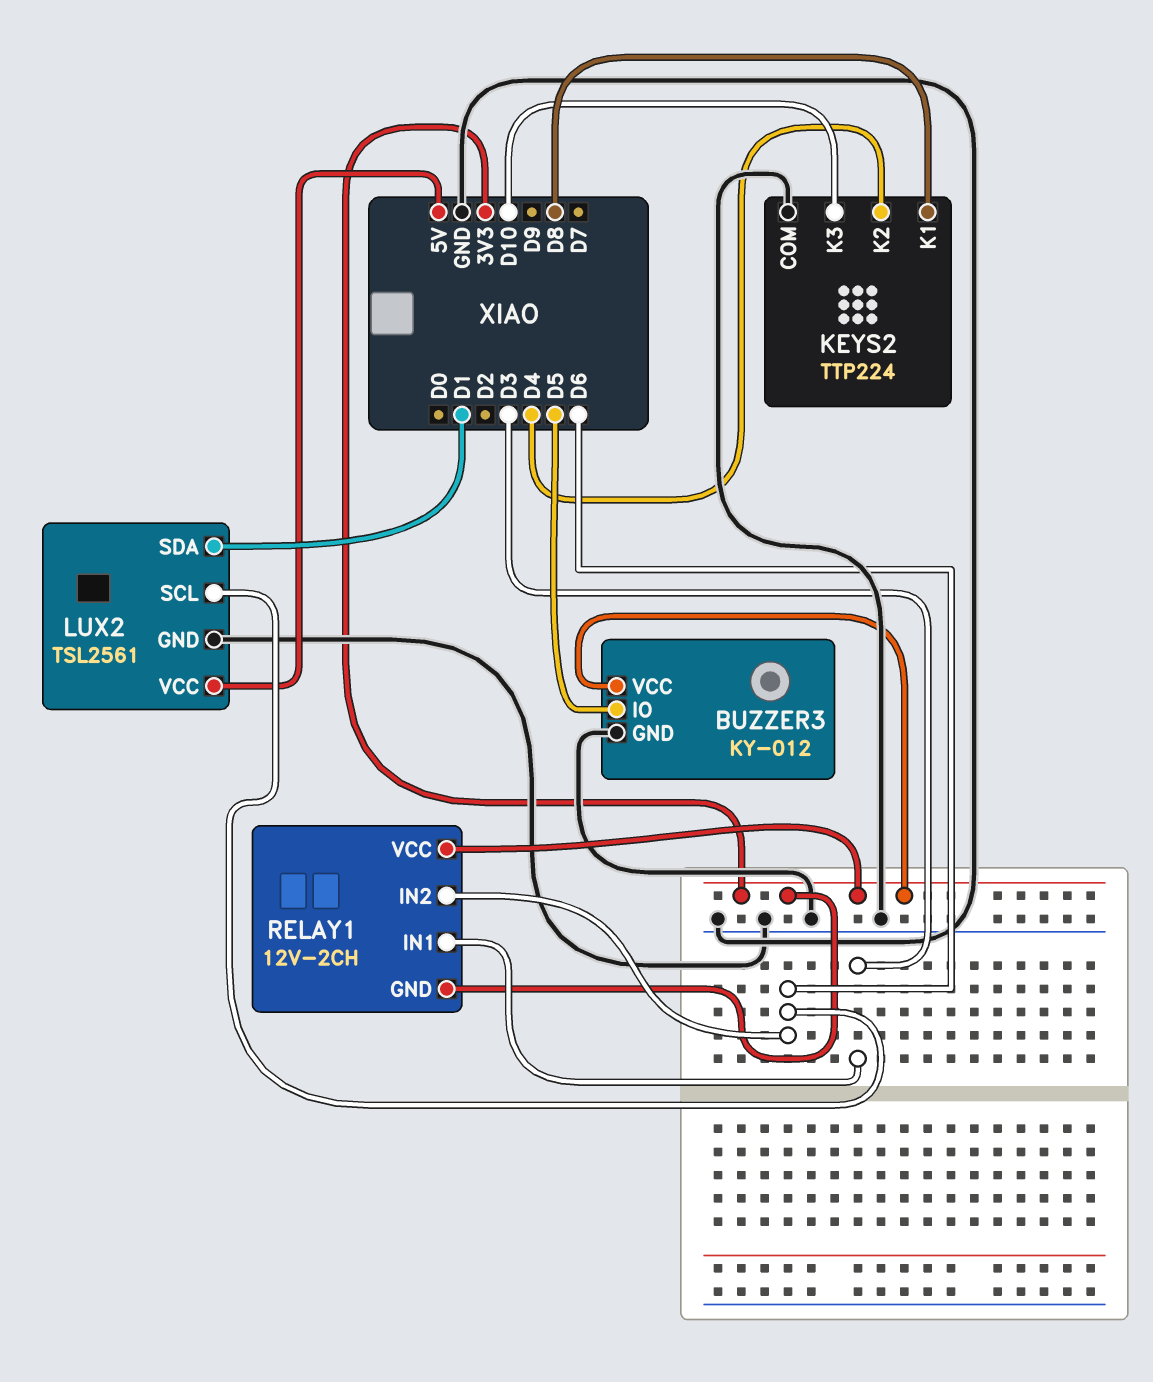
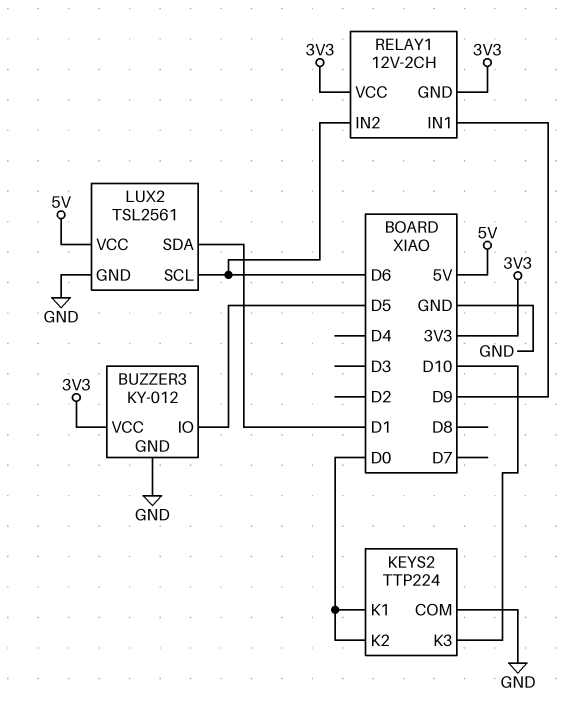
KEYS2 pin K1: D8 -> D0
KEYS2 pin K2: D4 -> D0
RELAY1 pin IN1: D3 -> D9

